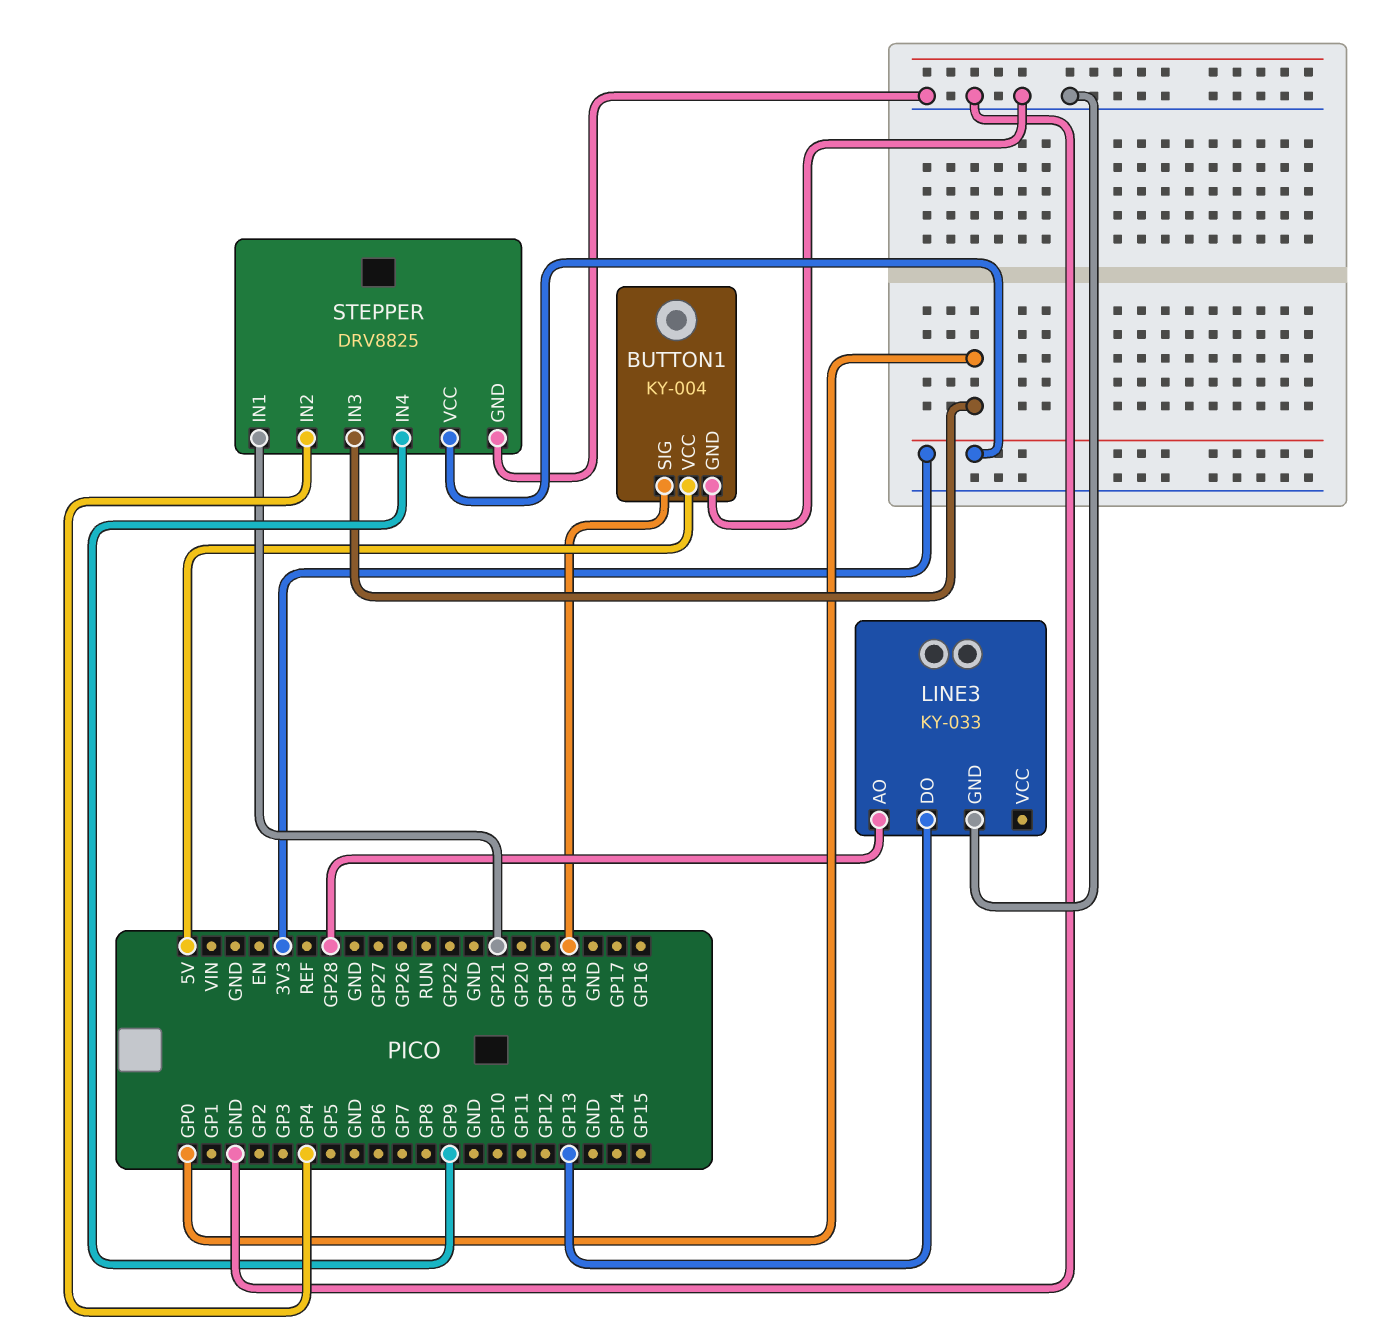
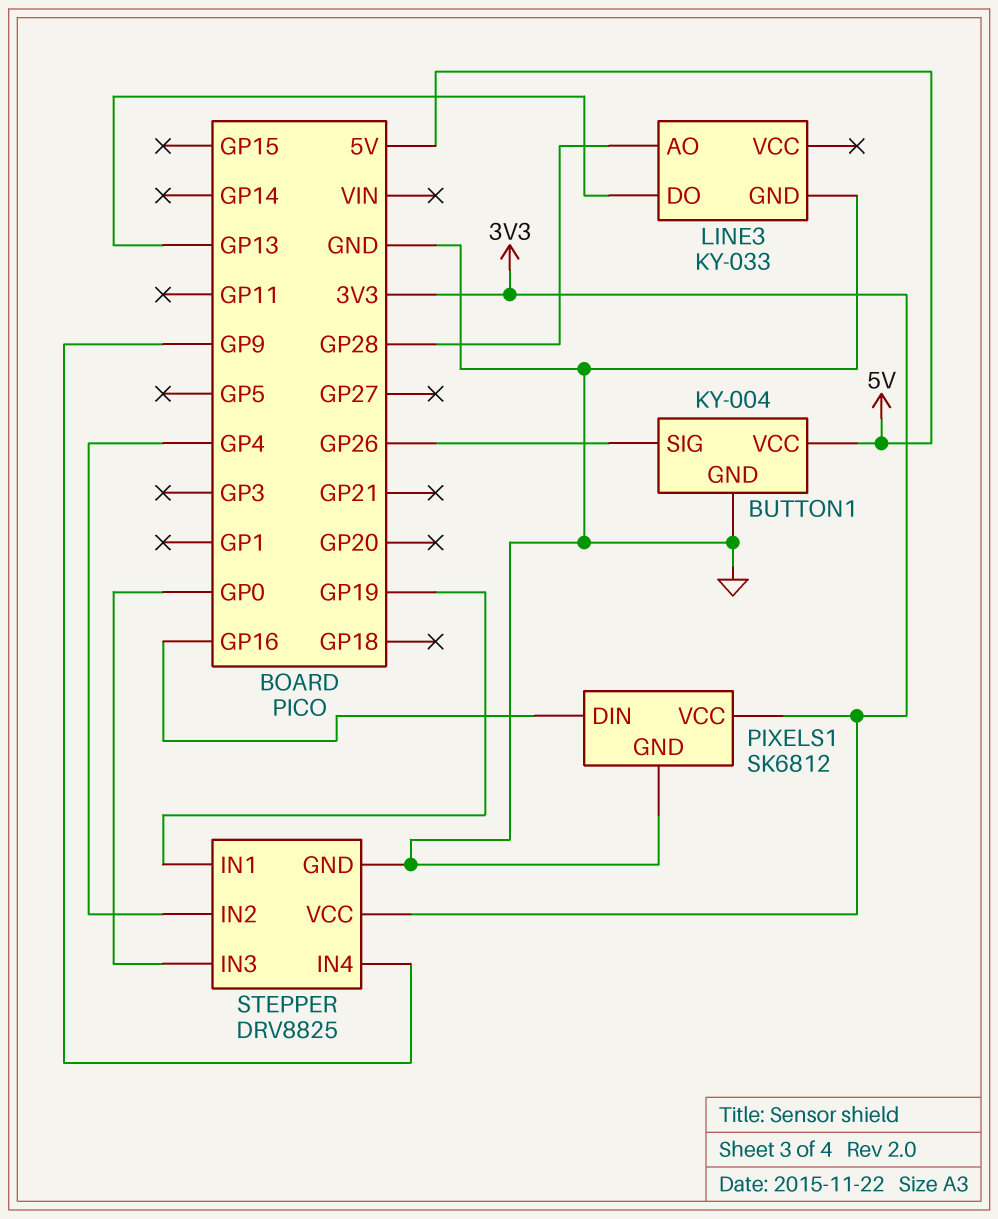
BUTTON1 pin SIG: GP18 -> GP26
PIXELS1: none -> SK6812
PIXELS1 pin DIN: none -> GP16
PIXELS1 pin GND: none -> GND
PIXELS1 pin VCC: none -> 3V3
STEPPER pin IN1: GP21 -> GP19

